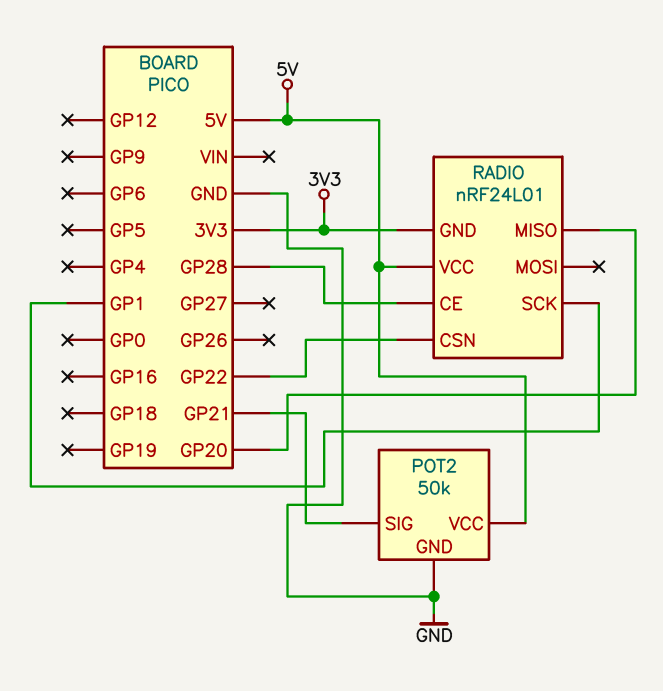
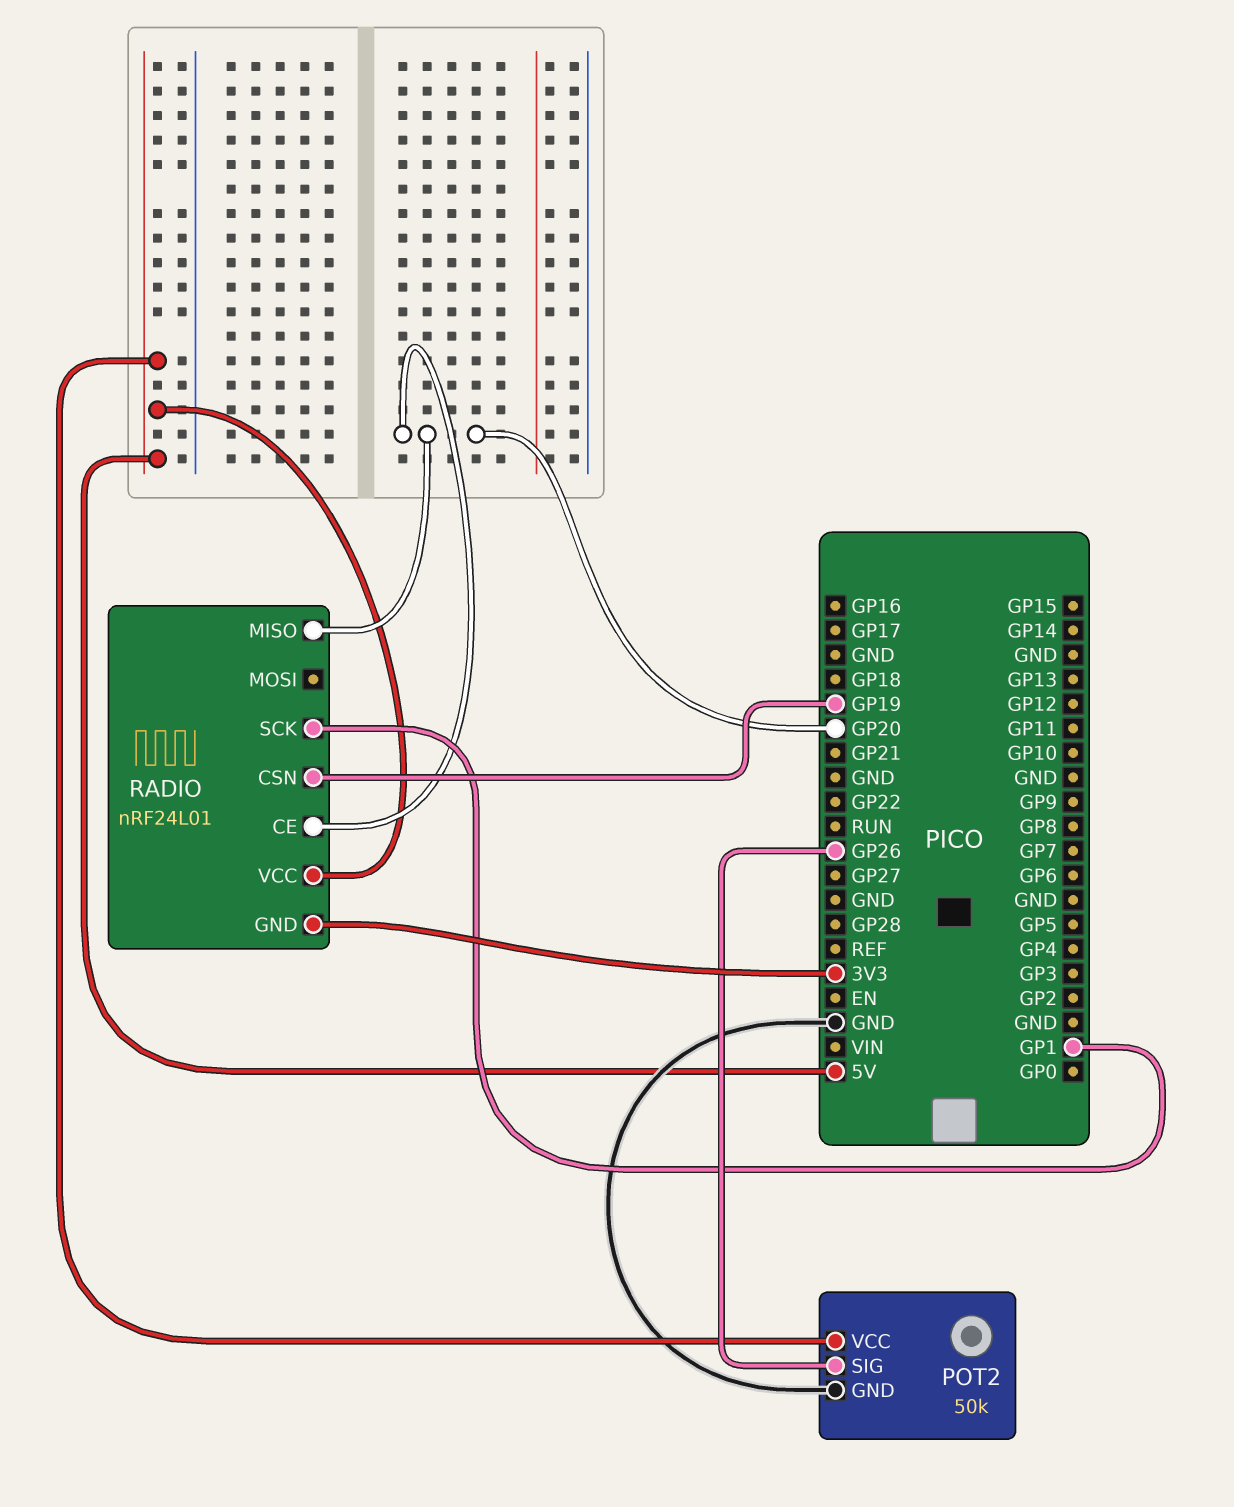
POT2 pin SIG: GP21 -> GP26
RADIO pin CE: GP28 -> GP20
RADIO pin CSN: GP22 -> GP19

